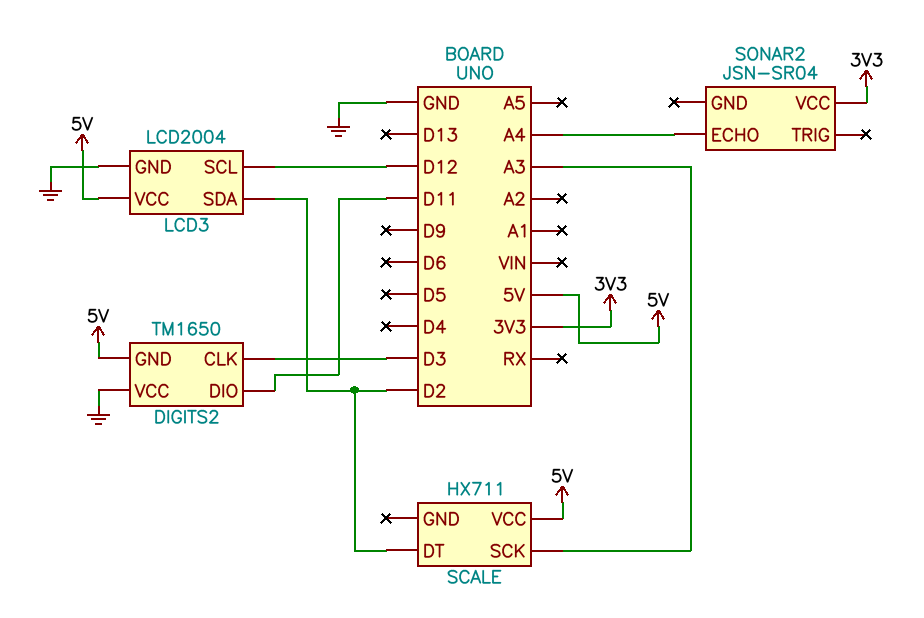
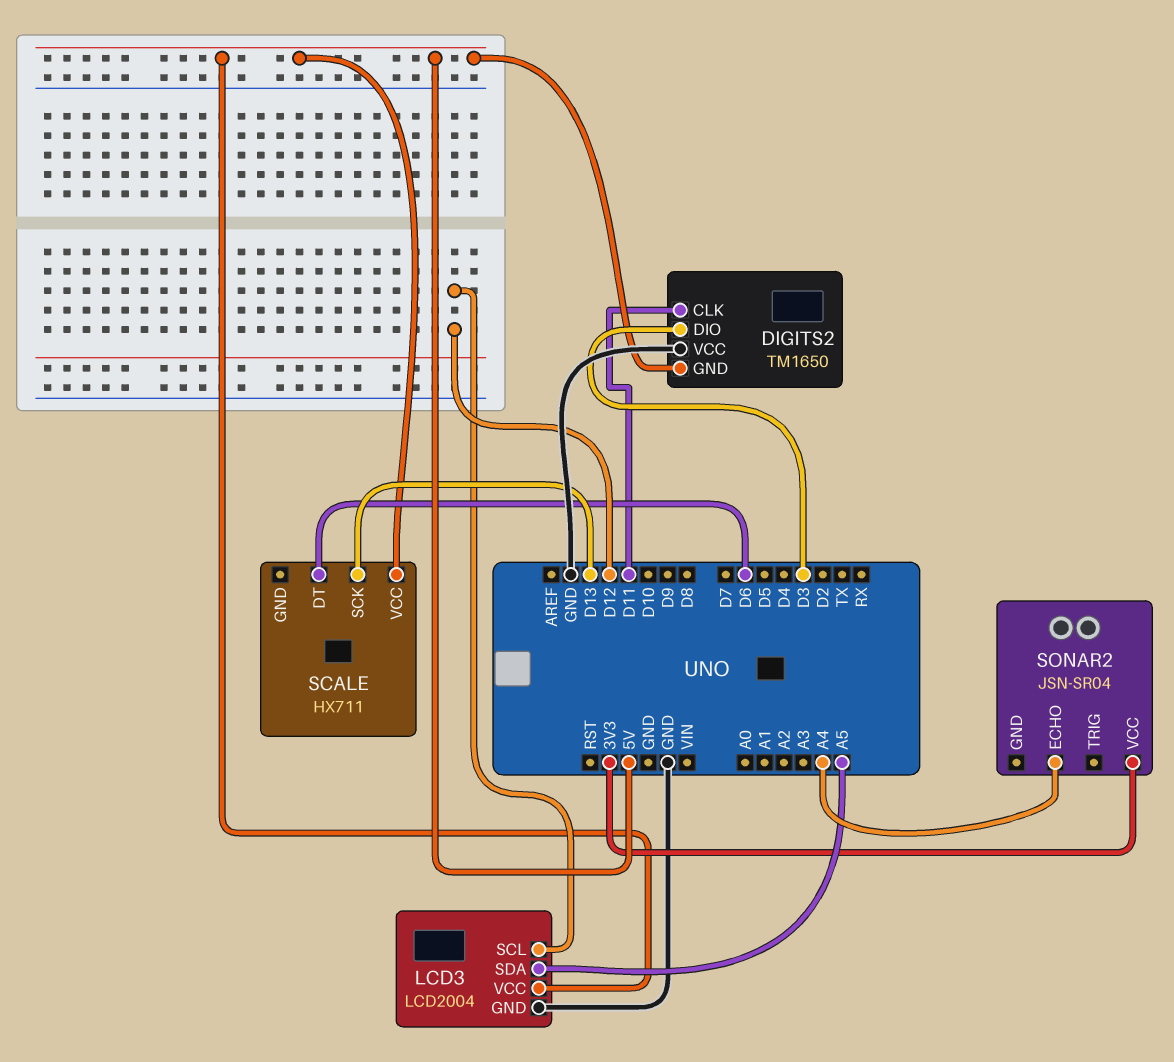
DIGITS2 pin CLK: D3 -> D11
DIGITS2 pin DIO: D11 -> D3
LCD3 pin SDA: D2 -> A5
SCALE pin DT: D2 -> D6
SCALE pin SCK: A3 -> D13

